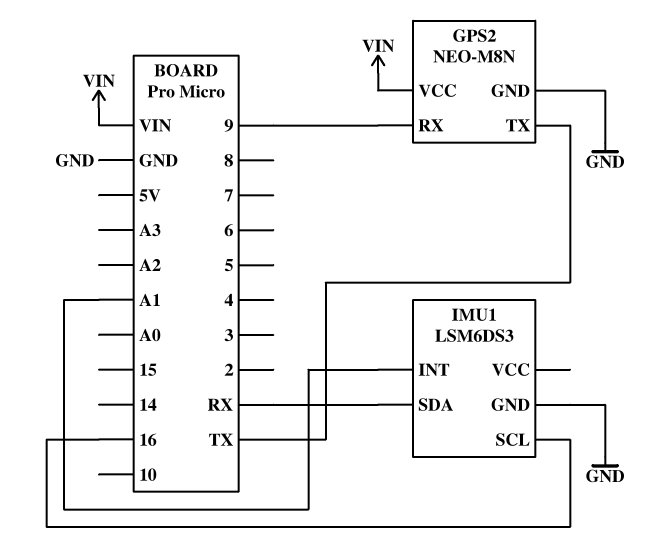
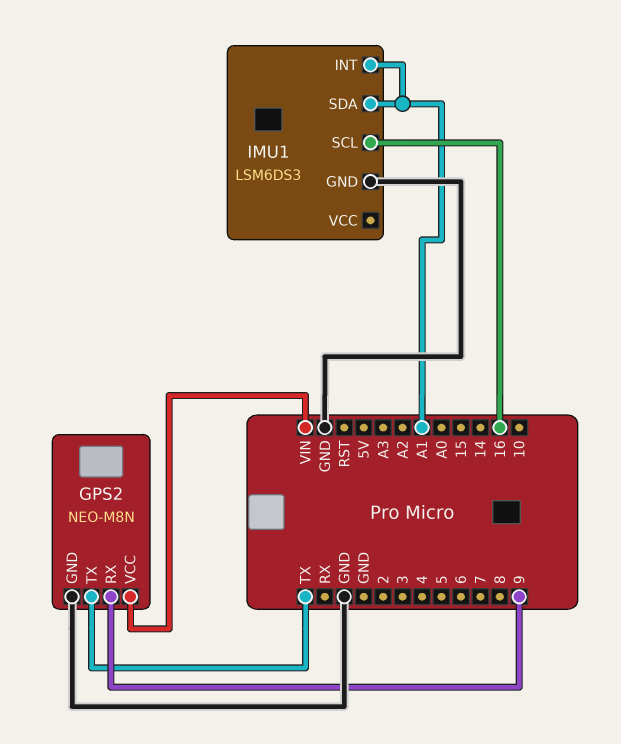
IMU1 pin SDA: RX -> A1

